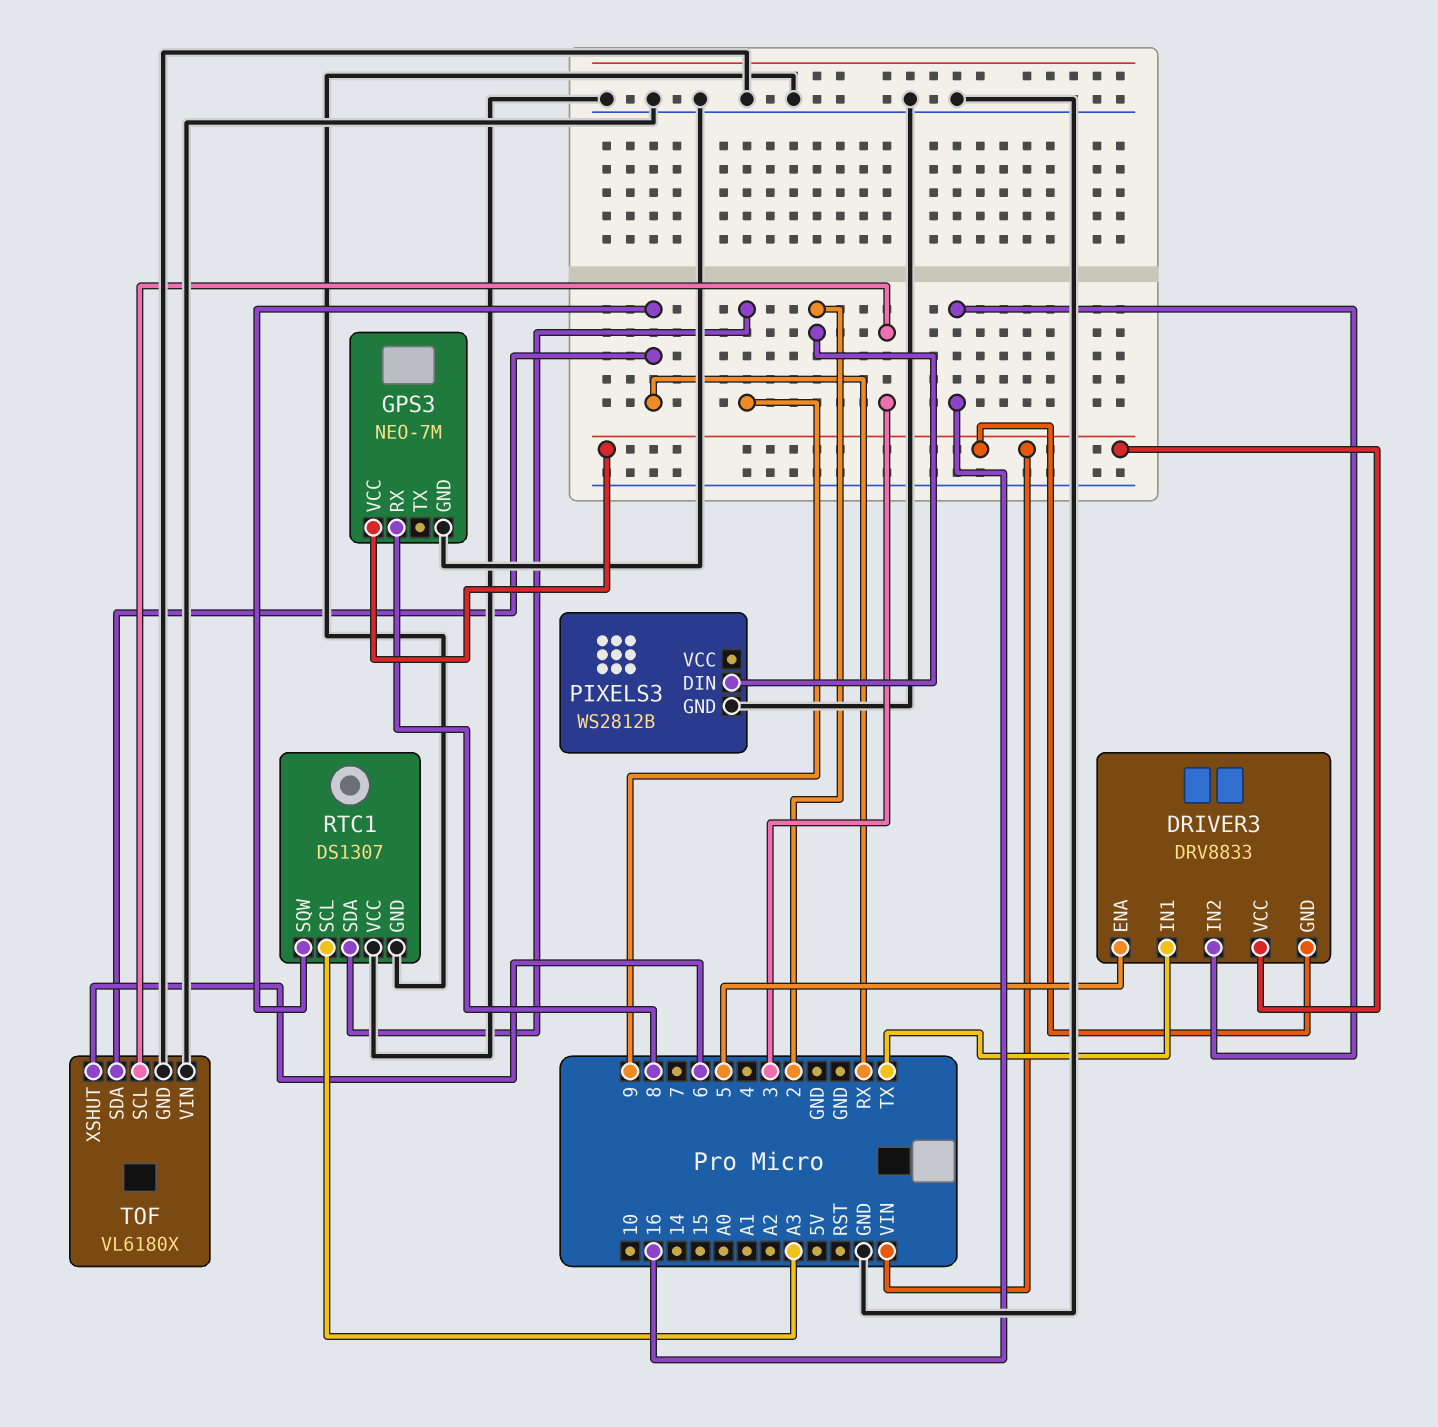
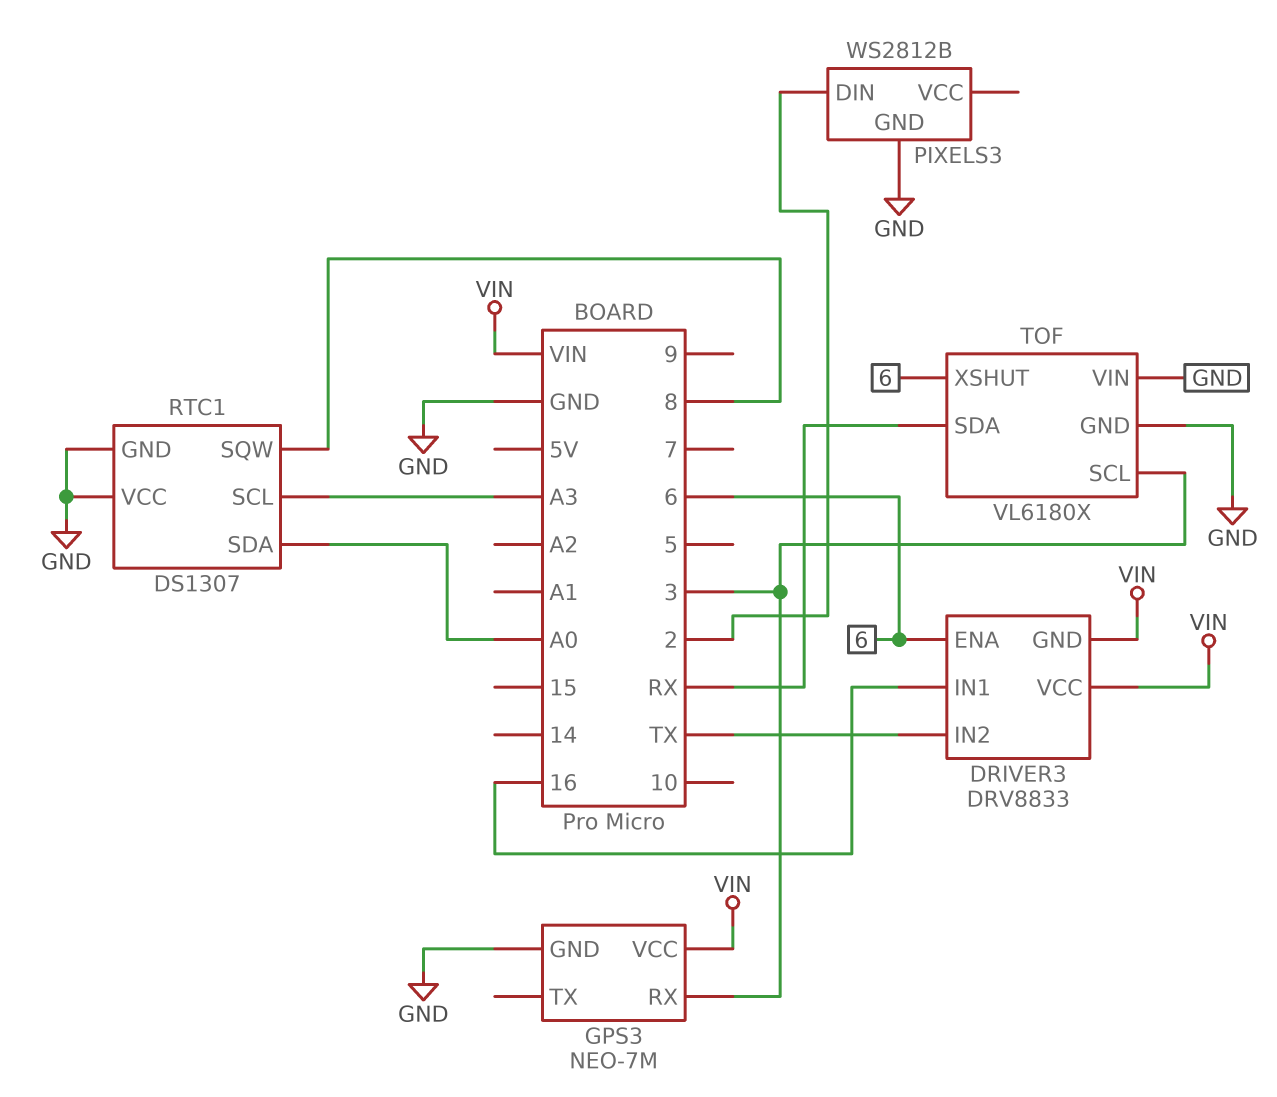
DRIVER3 pin ENA: 5 -> 6
DRIVER3 pin IN1: TX -> 16
DRIVER3 pin IN2: 16 -> TX
GPS3 pin RX: 8 -> 3
RTC1 pin SDA: 9 -> A0
RTC1 pin SQW: RX -> 8

